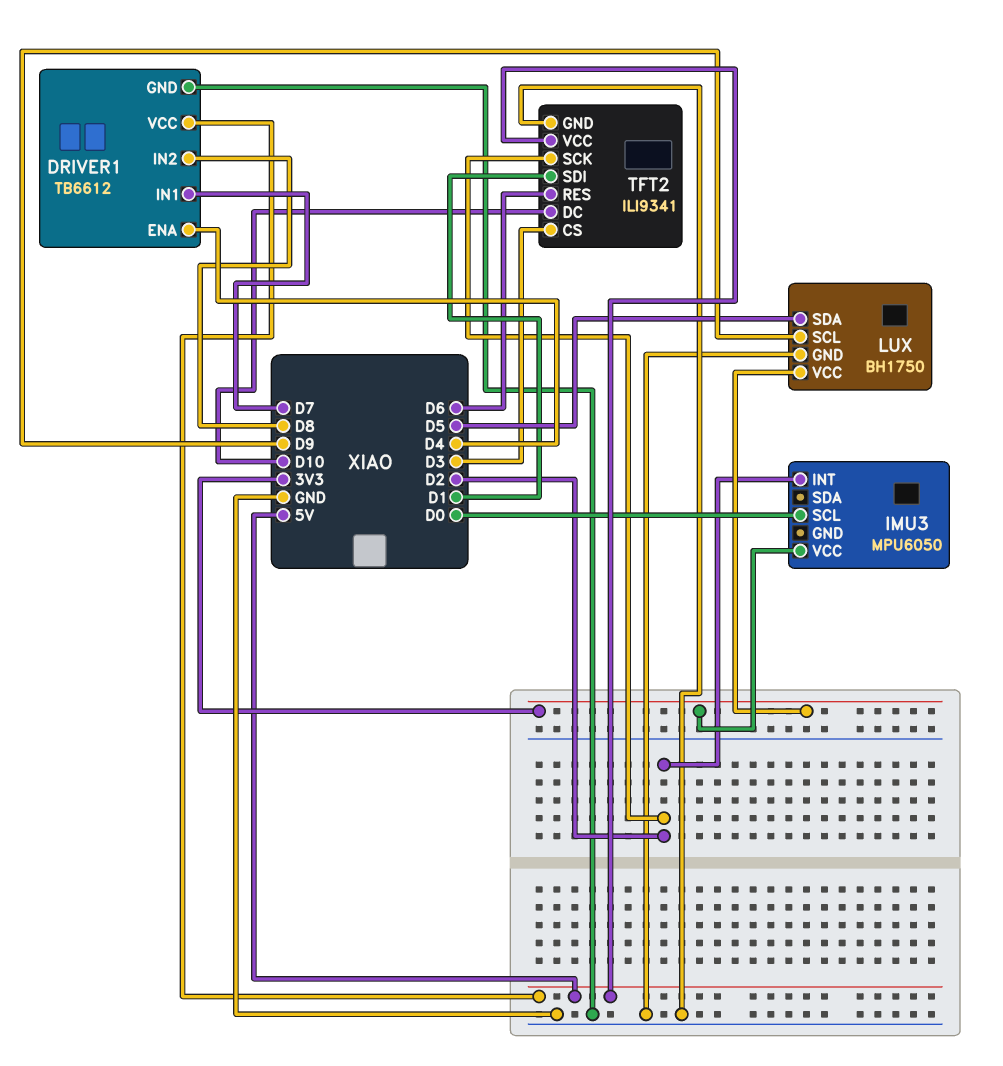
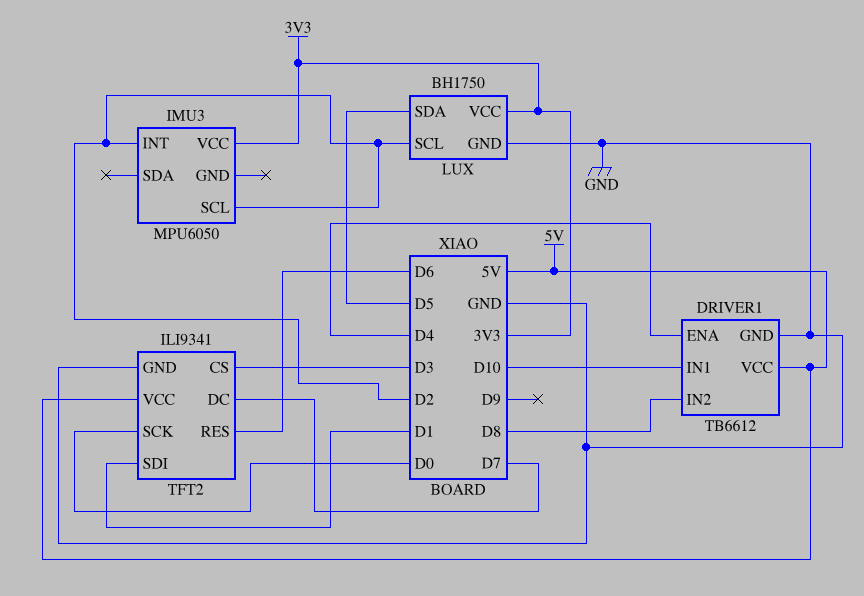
DRIVER1 pin IN1: D7 -> D10
IMU3 pin SCL: D0 -> D2
LUX pin SCL: D9 -> D2
TFT2 pin DC: D10 -> D7
TFT2 pin SCK: D2 -> D0

